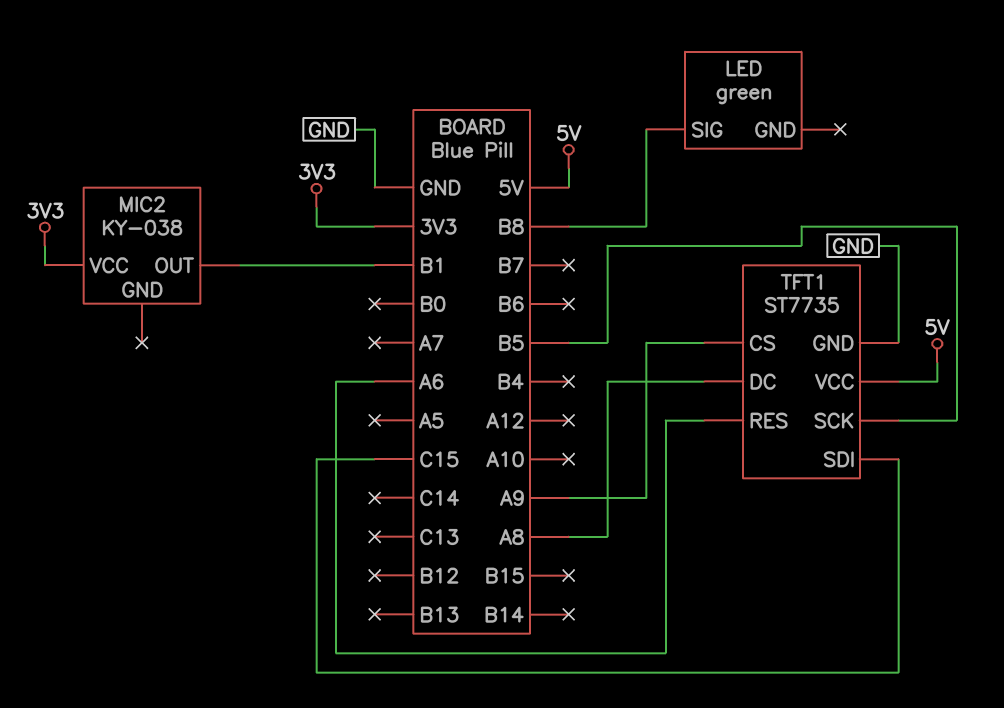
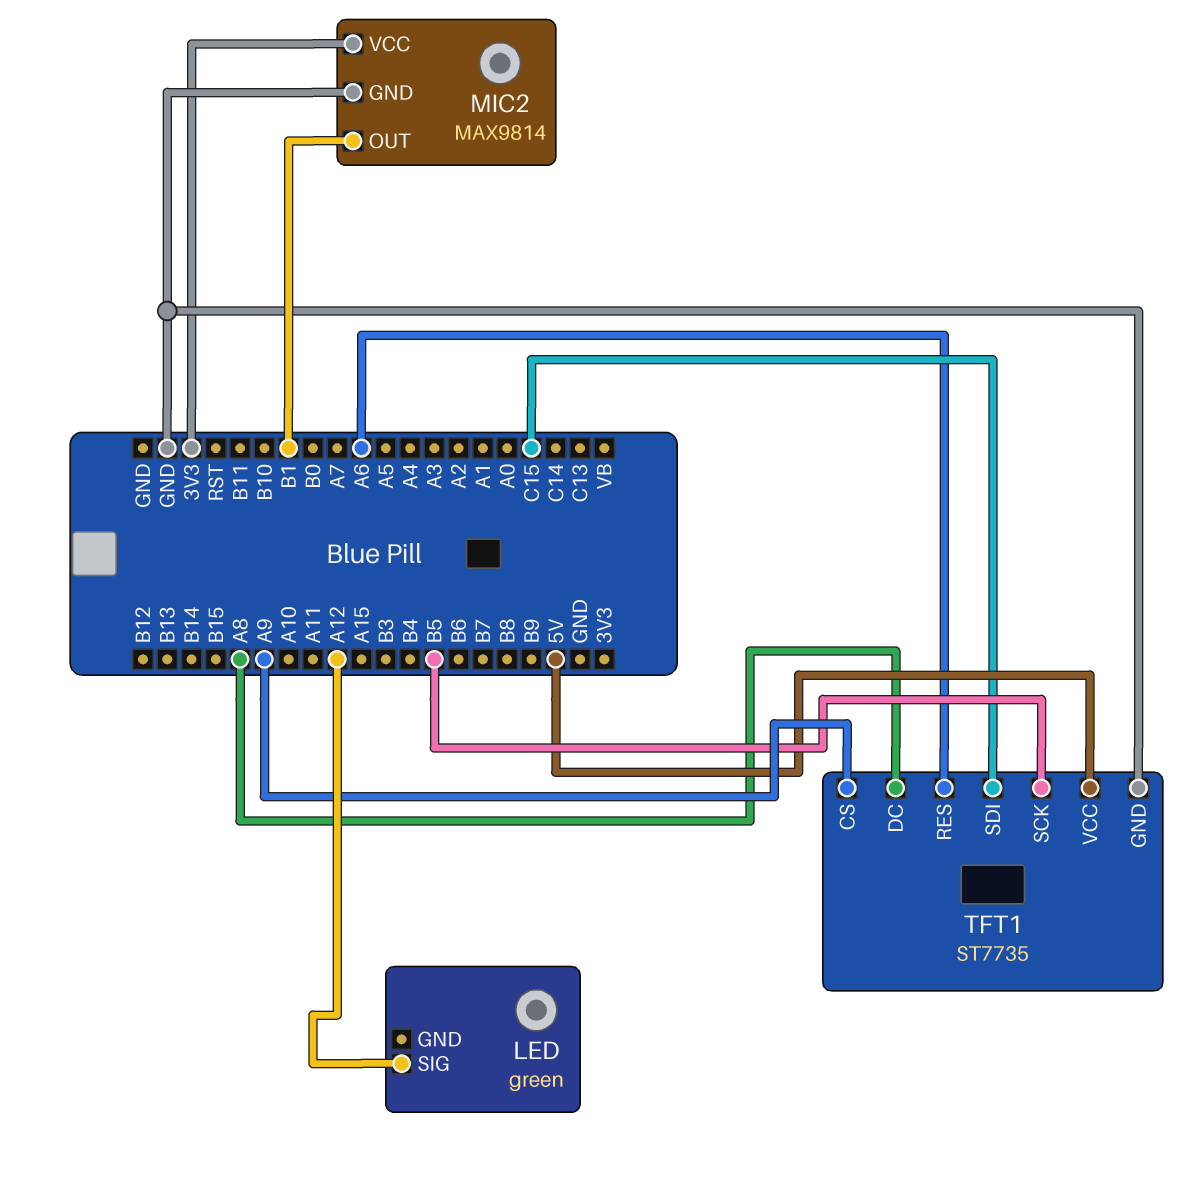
LED pin SIG: B8 -> A12
MIC2: KY-038 -> MAX9814
MIC2 pin GND: none -> GND

